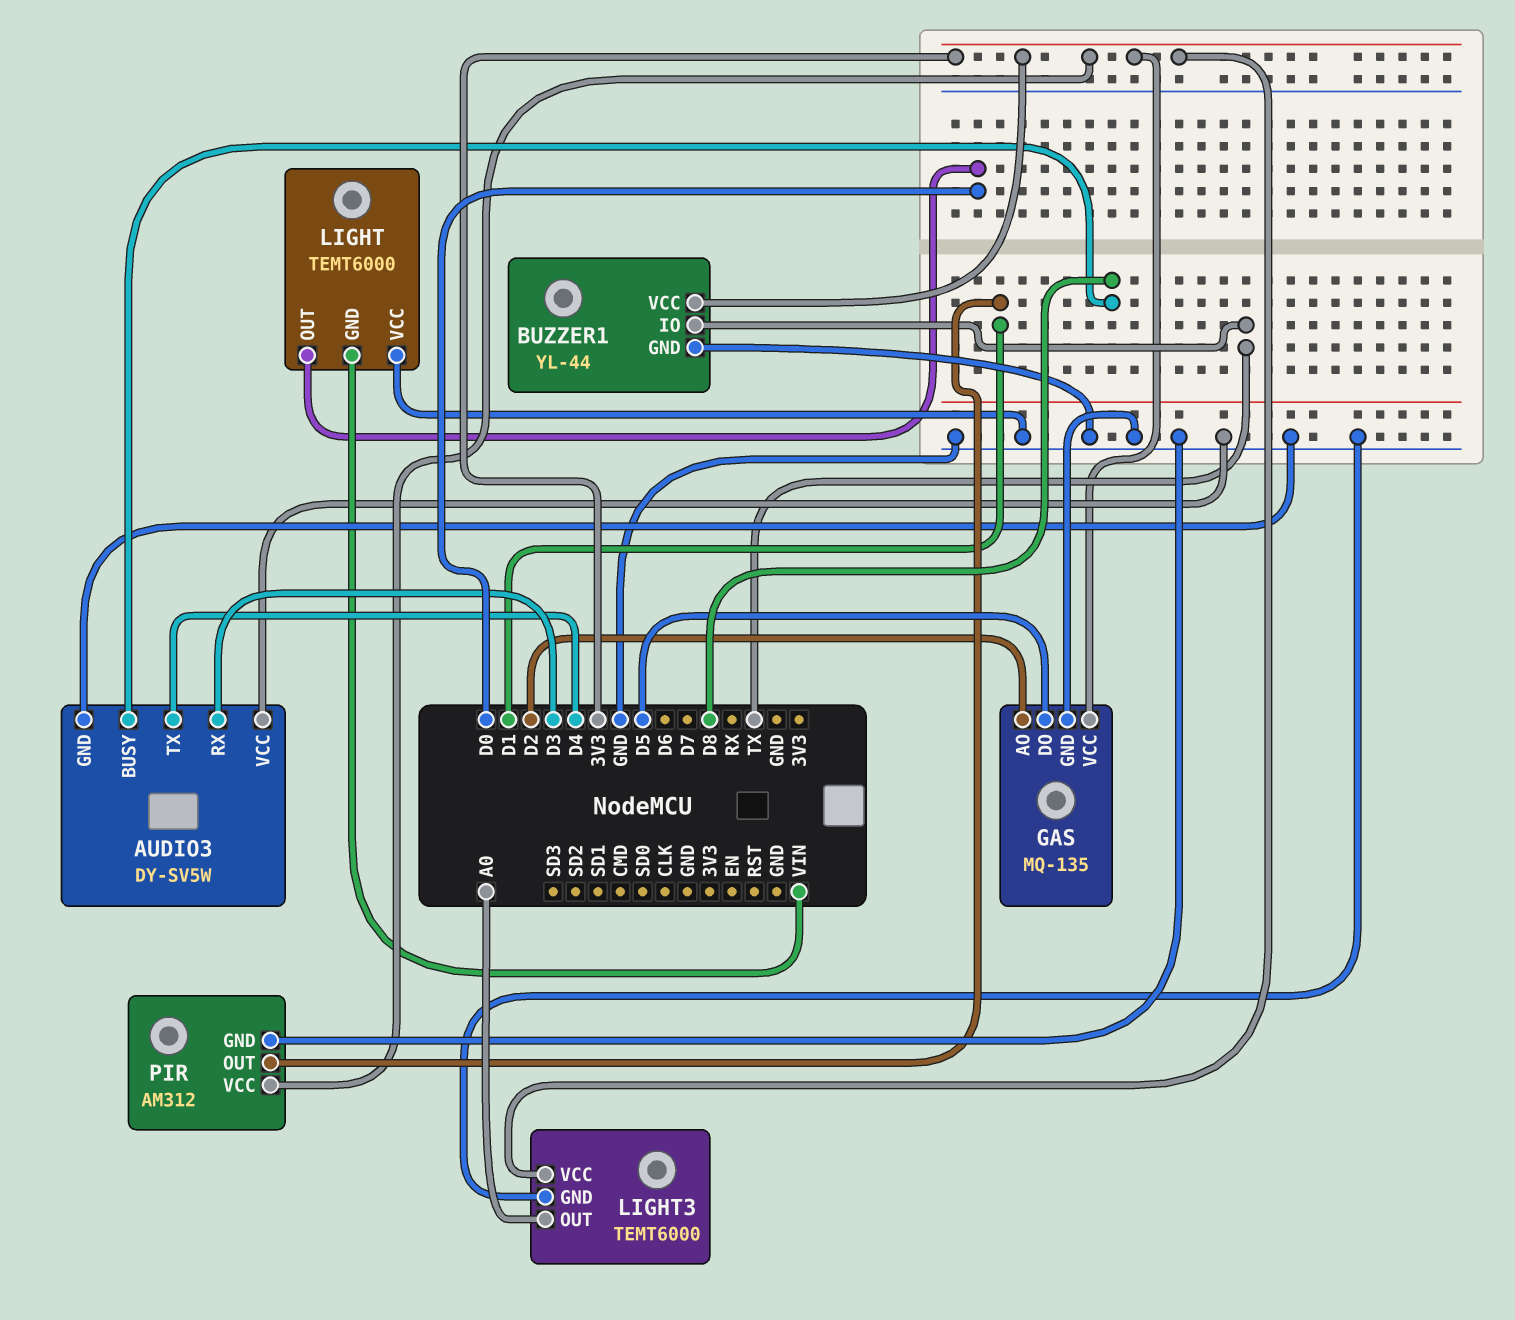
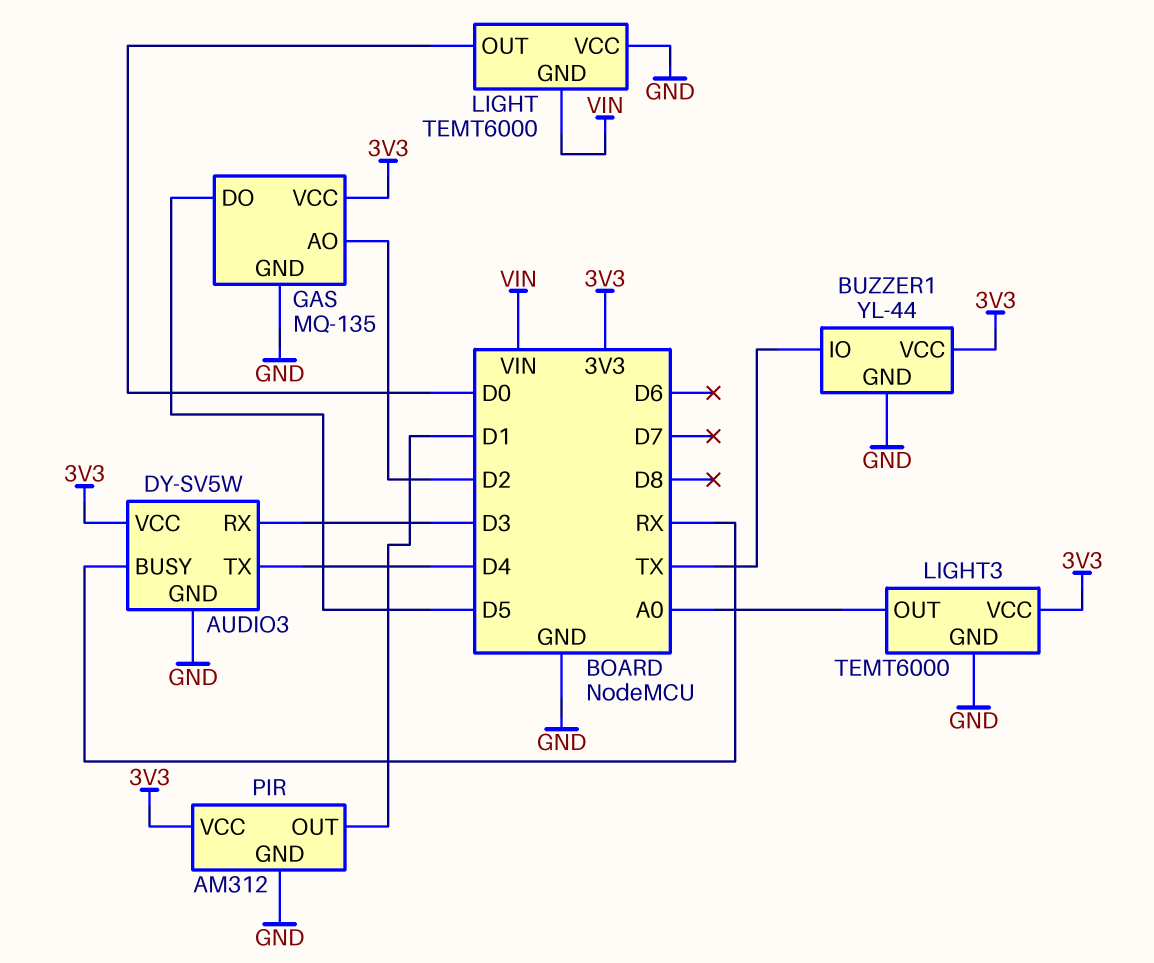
AUDIO3 pin BUSY: D8 -> RX
AUDIO3 pin VCC: GND -> 3V3

